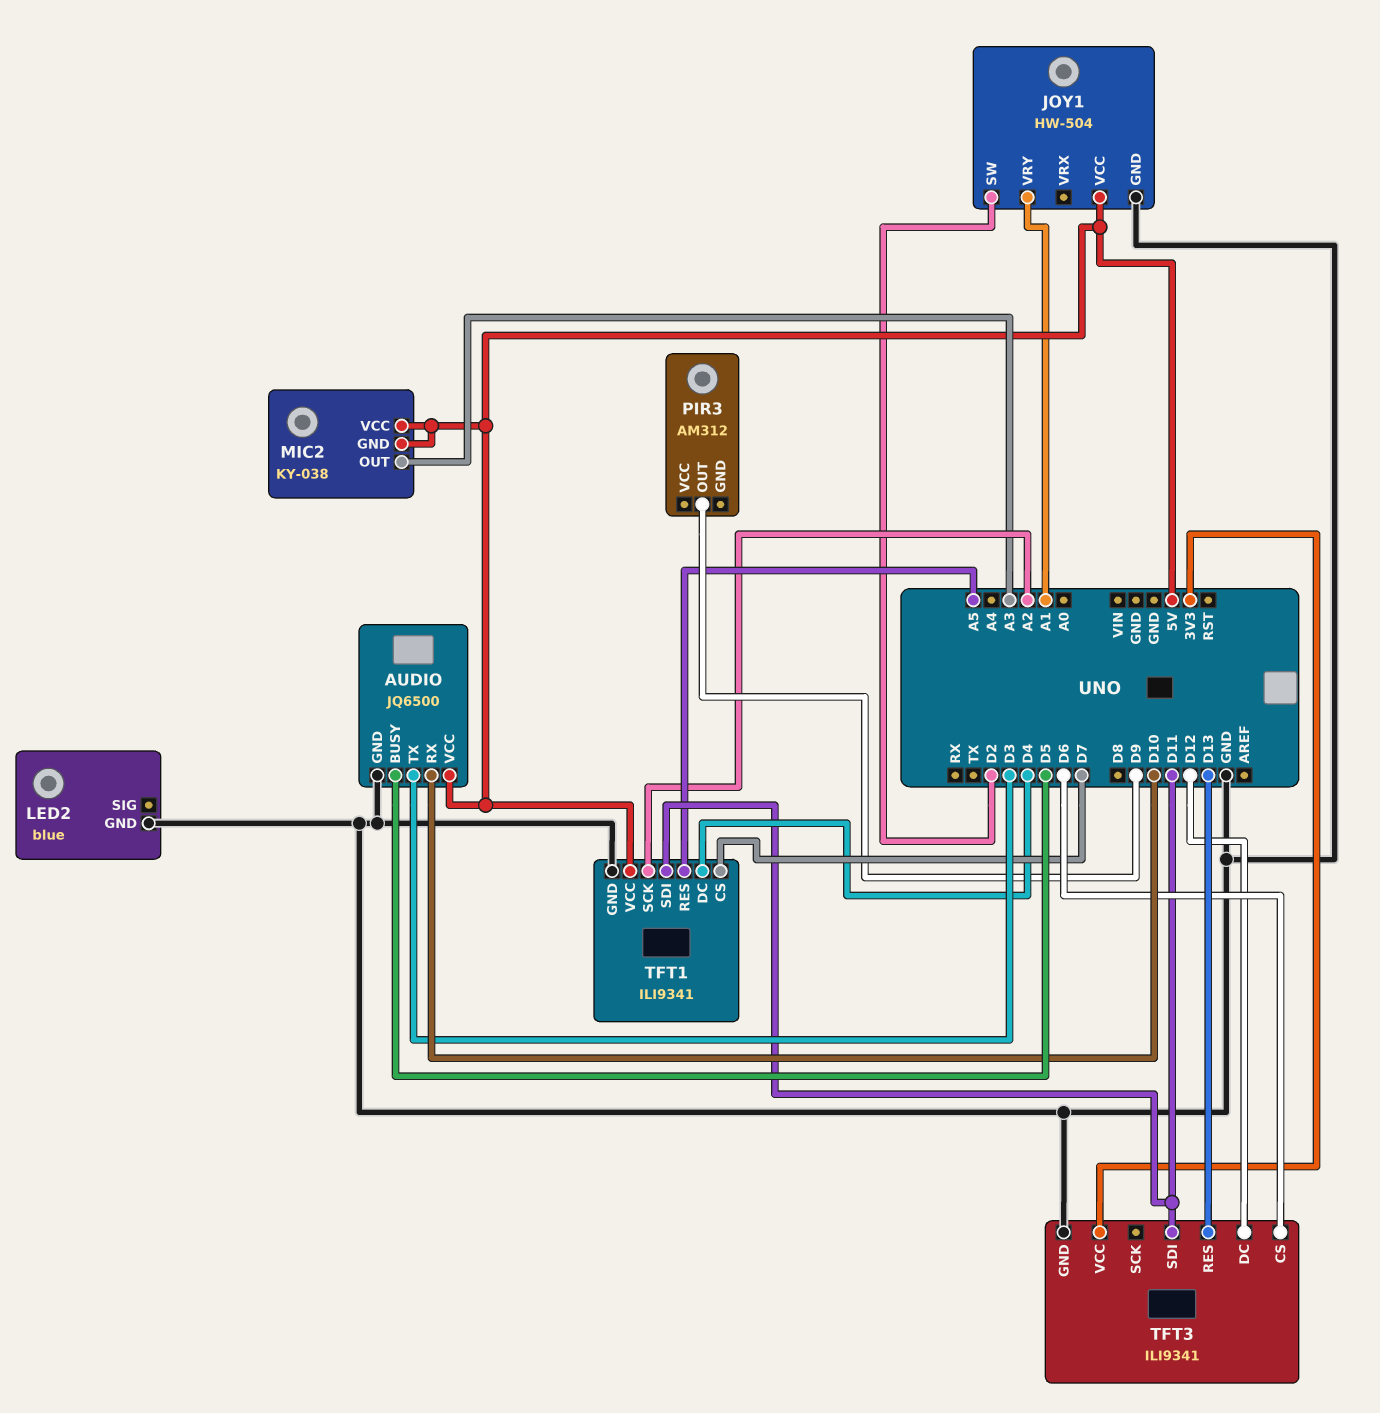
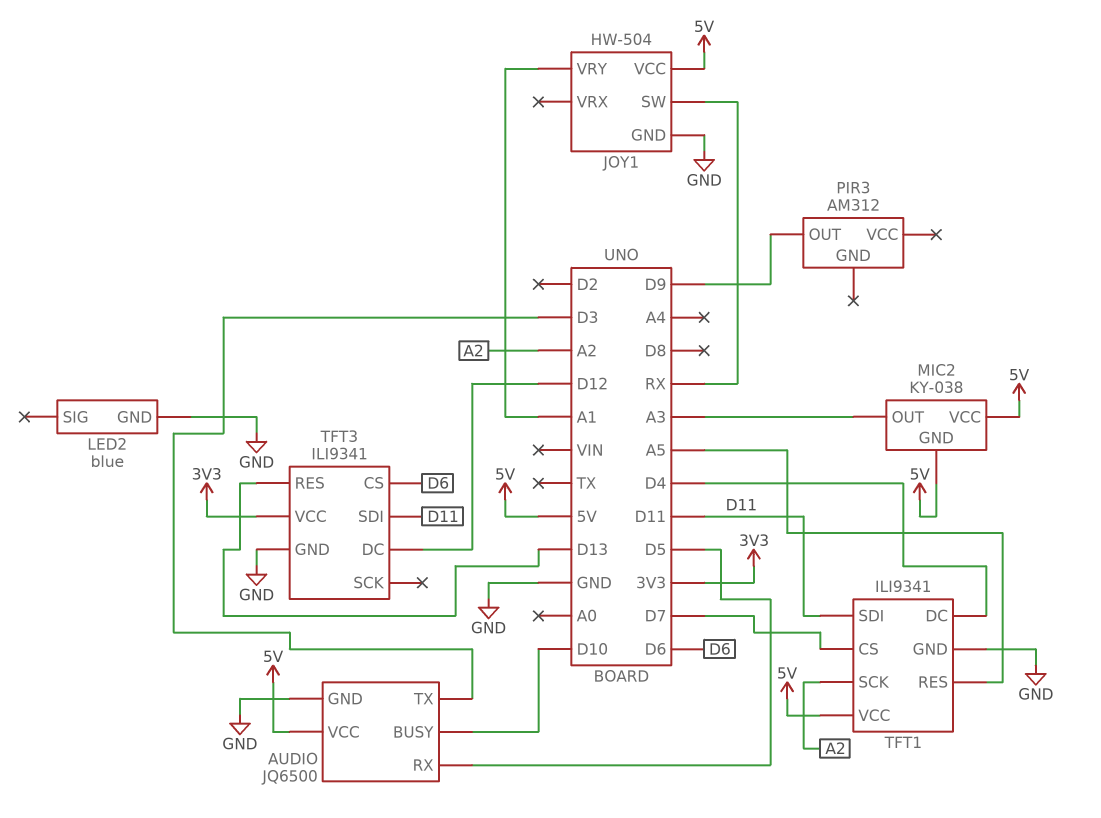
AUDIO pin BUSY: D5 -> D10
AUDIO pin RX: D10 -> D5
JOY1 pin SW: D2 -> RX

